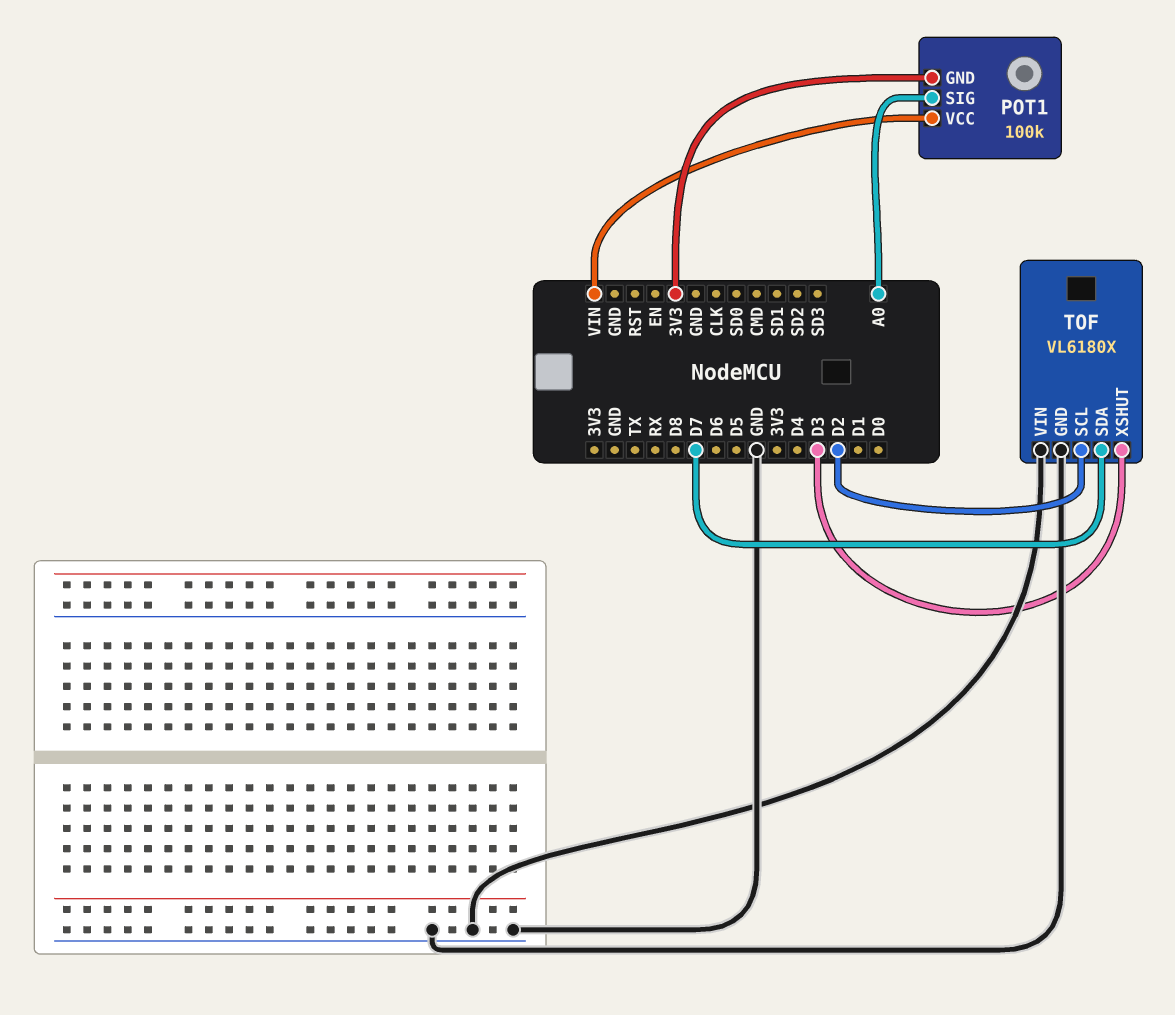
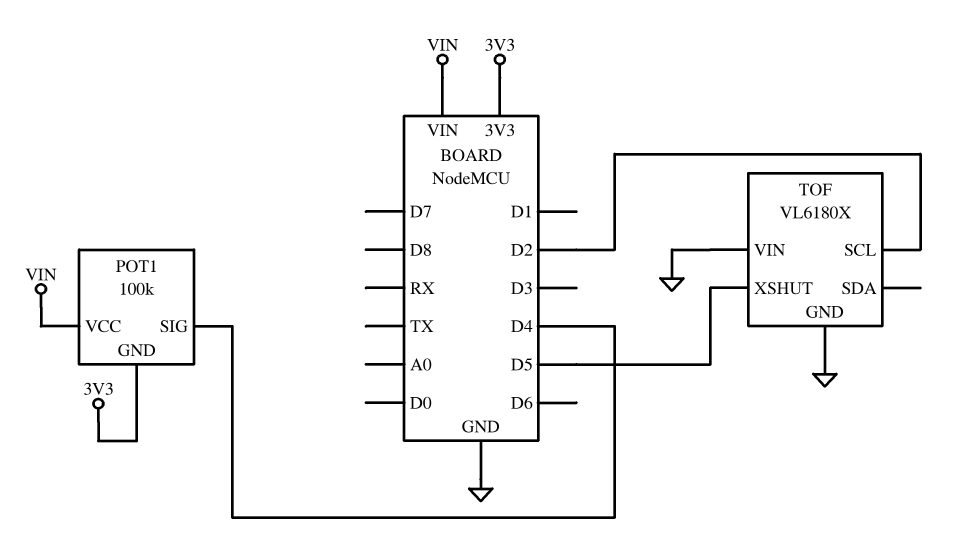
POT1 pin SIG: A0 -> D4
TOF pin SDA: D7 -> none
TOF pin XSHUT: D3 -> D5

